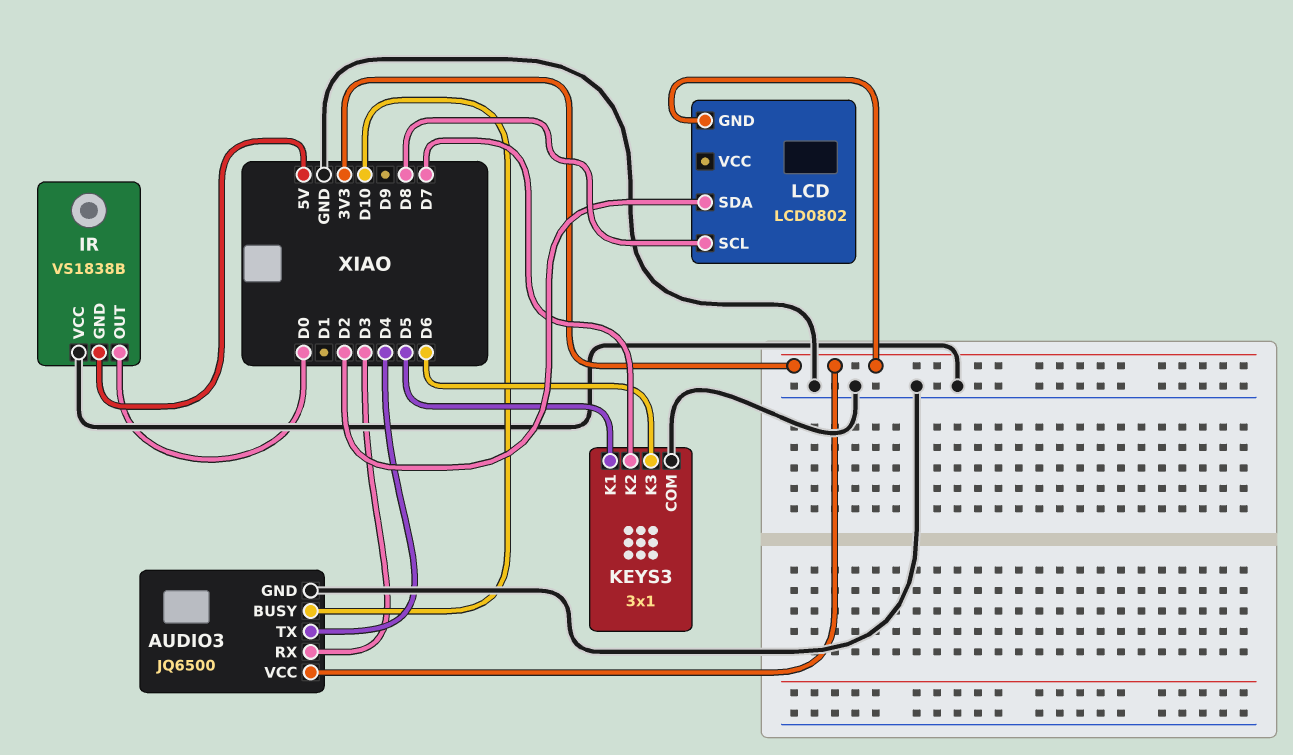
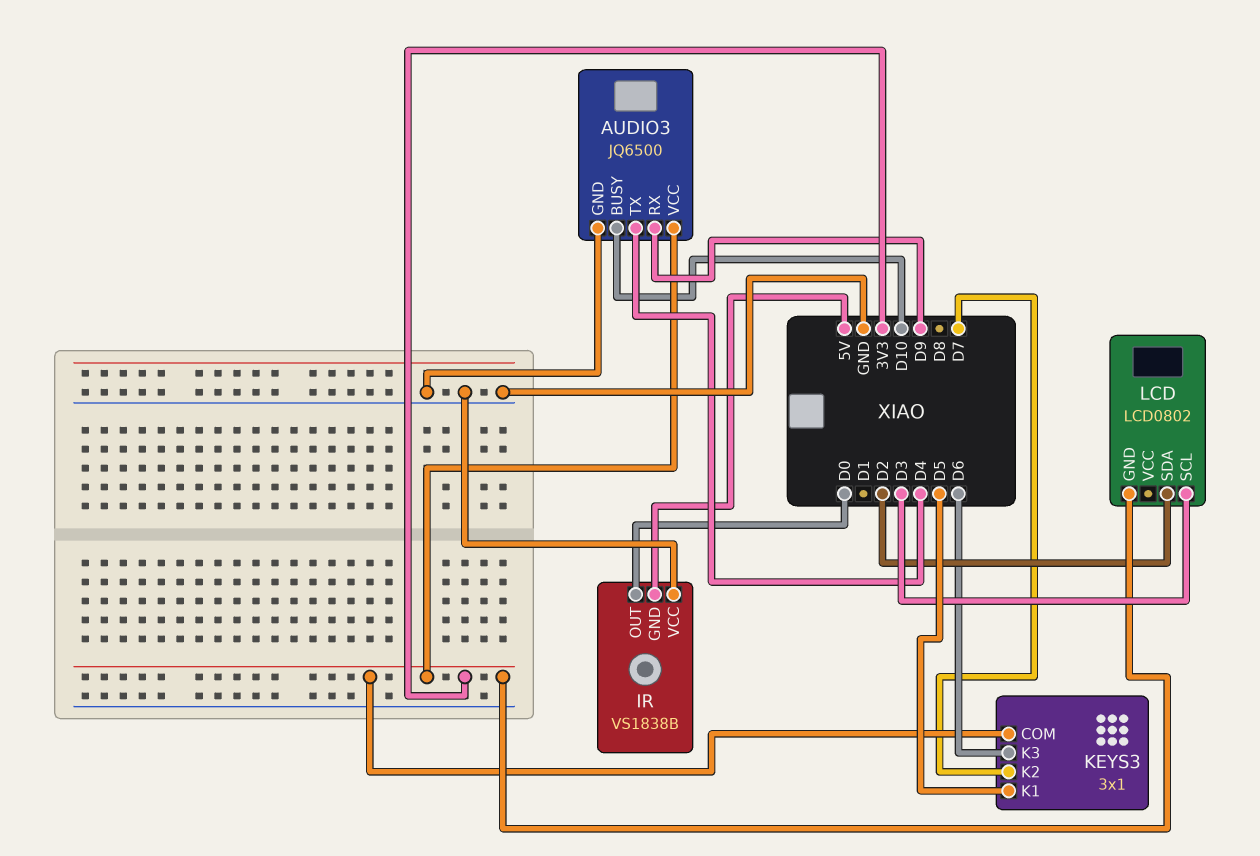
AUDIO3 pin RX: D3 -> D9
KEYS3 pin COM: GND -> 3V3
LCD pin SCL: D8 -> D3

